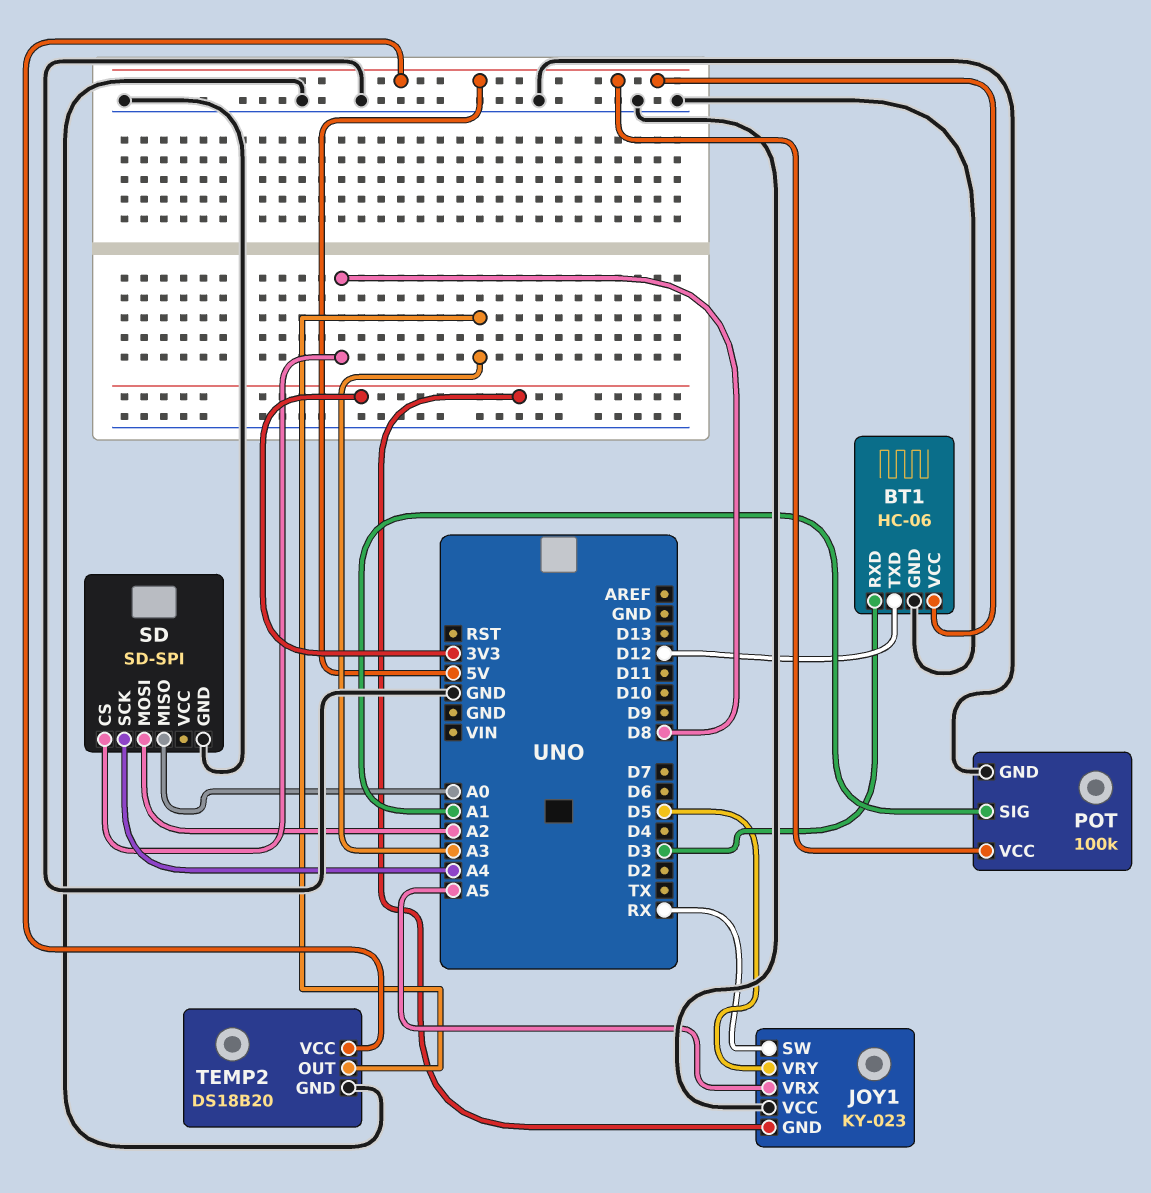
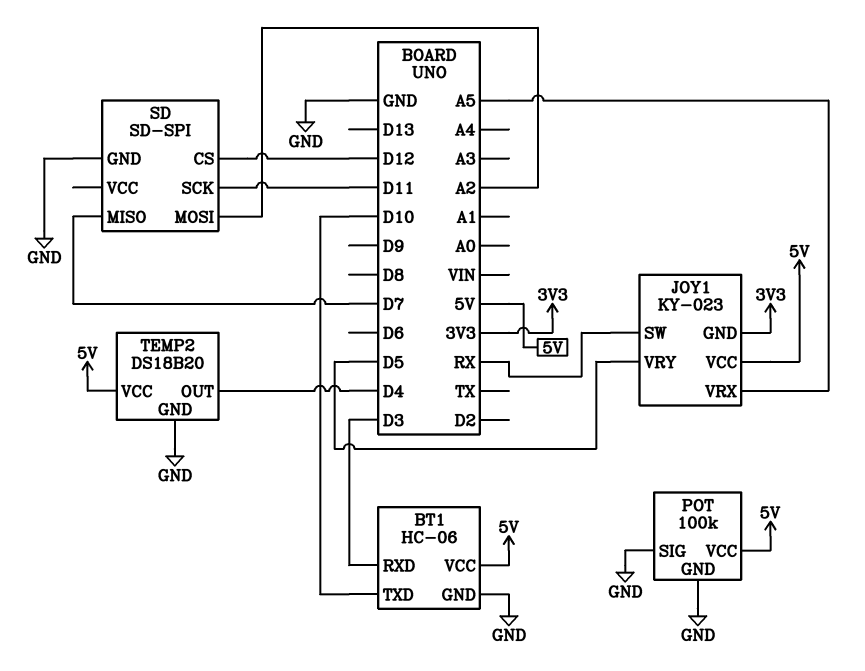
BT1 pin TXD: D12 -> D10
JOY1 pin VCC: GND -> 5V
POT pin SIG: A1 -> GND
SD pin CS: D8 -> D12
SD pin MISO: A0 -> D7
SD pin SCK: A4 -> D11
TEMP2 pin OUT: A3 -> D4

